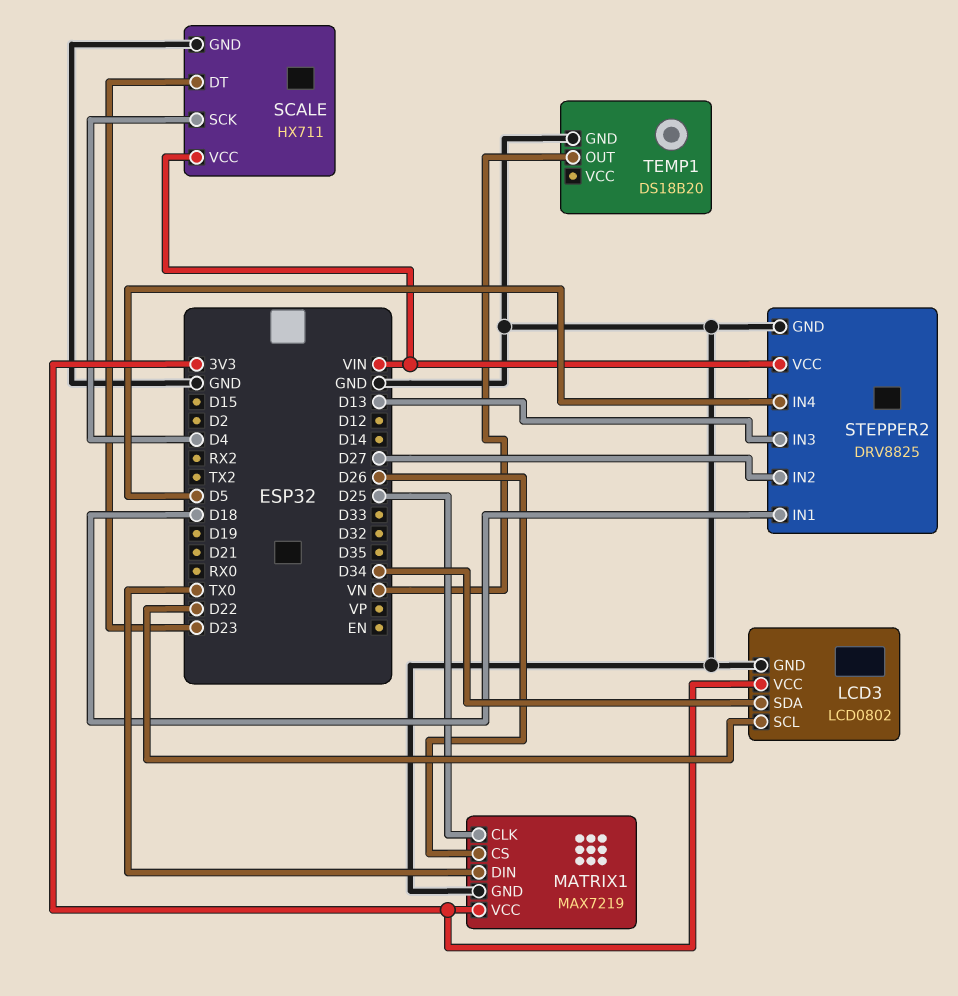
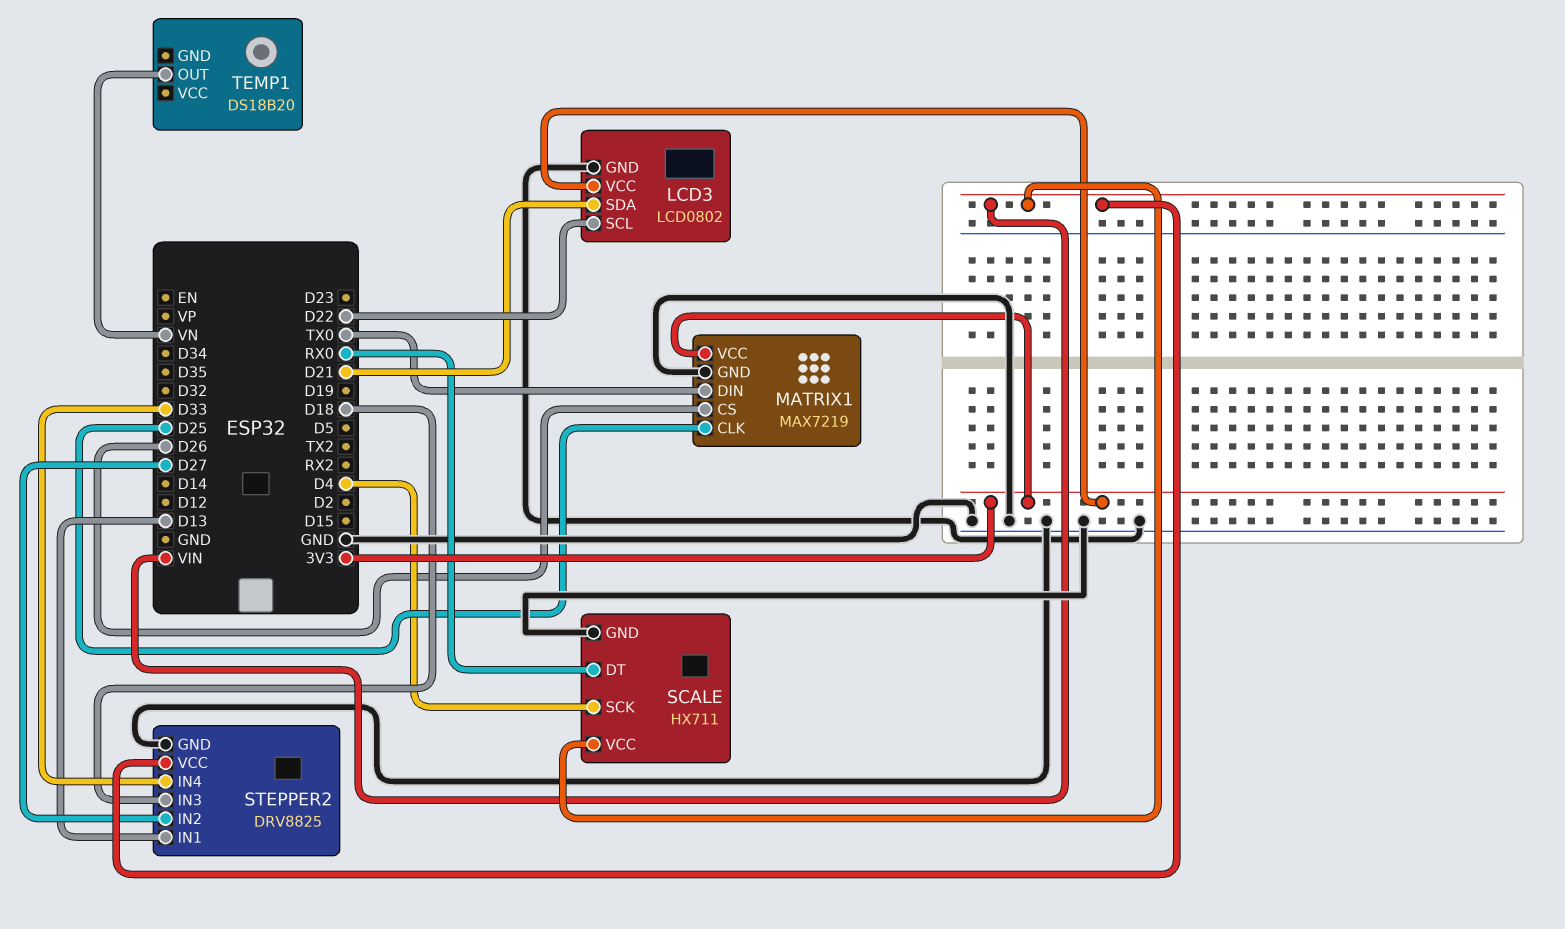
LCD3 pin SDA: D34 -> D21
SCALE pin DT: D23 -> RX0
STEPPER2 pin IN1: D18 -> D13
STEPPER2 pin IN3: D13 -> D18
STEPPER2 pin IN4: D5 -> D33
TEMP1 pin GND: GND -> none

